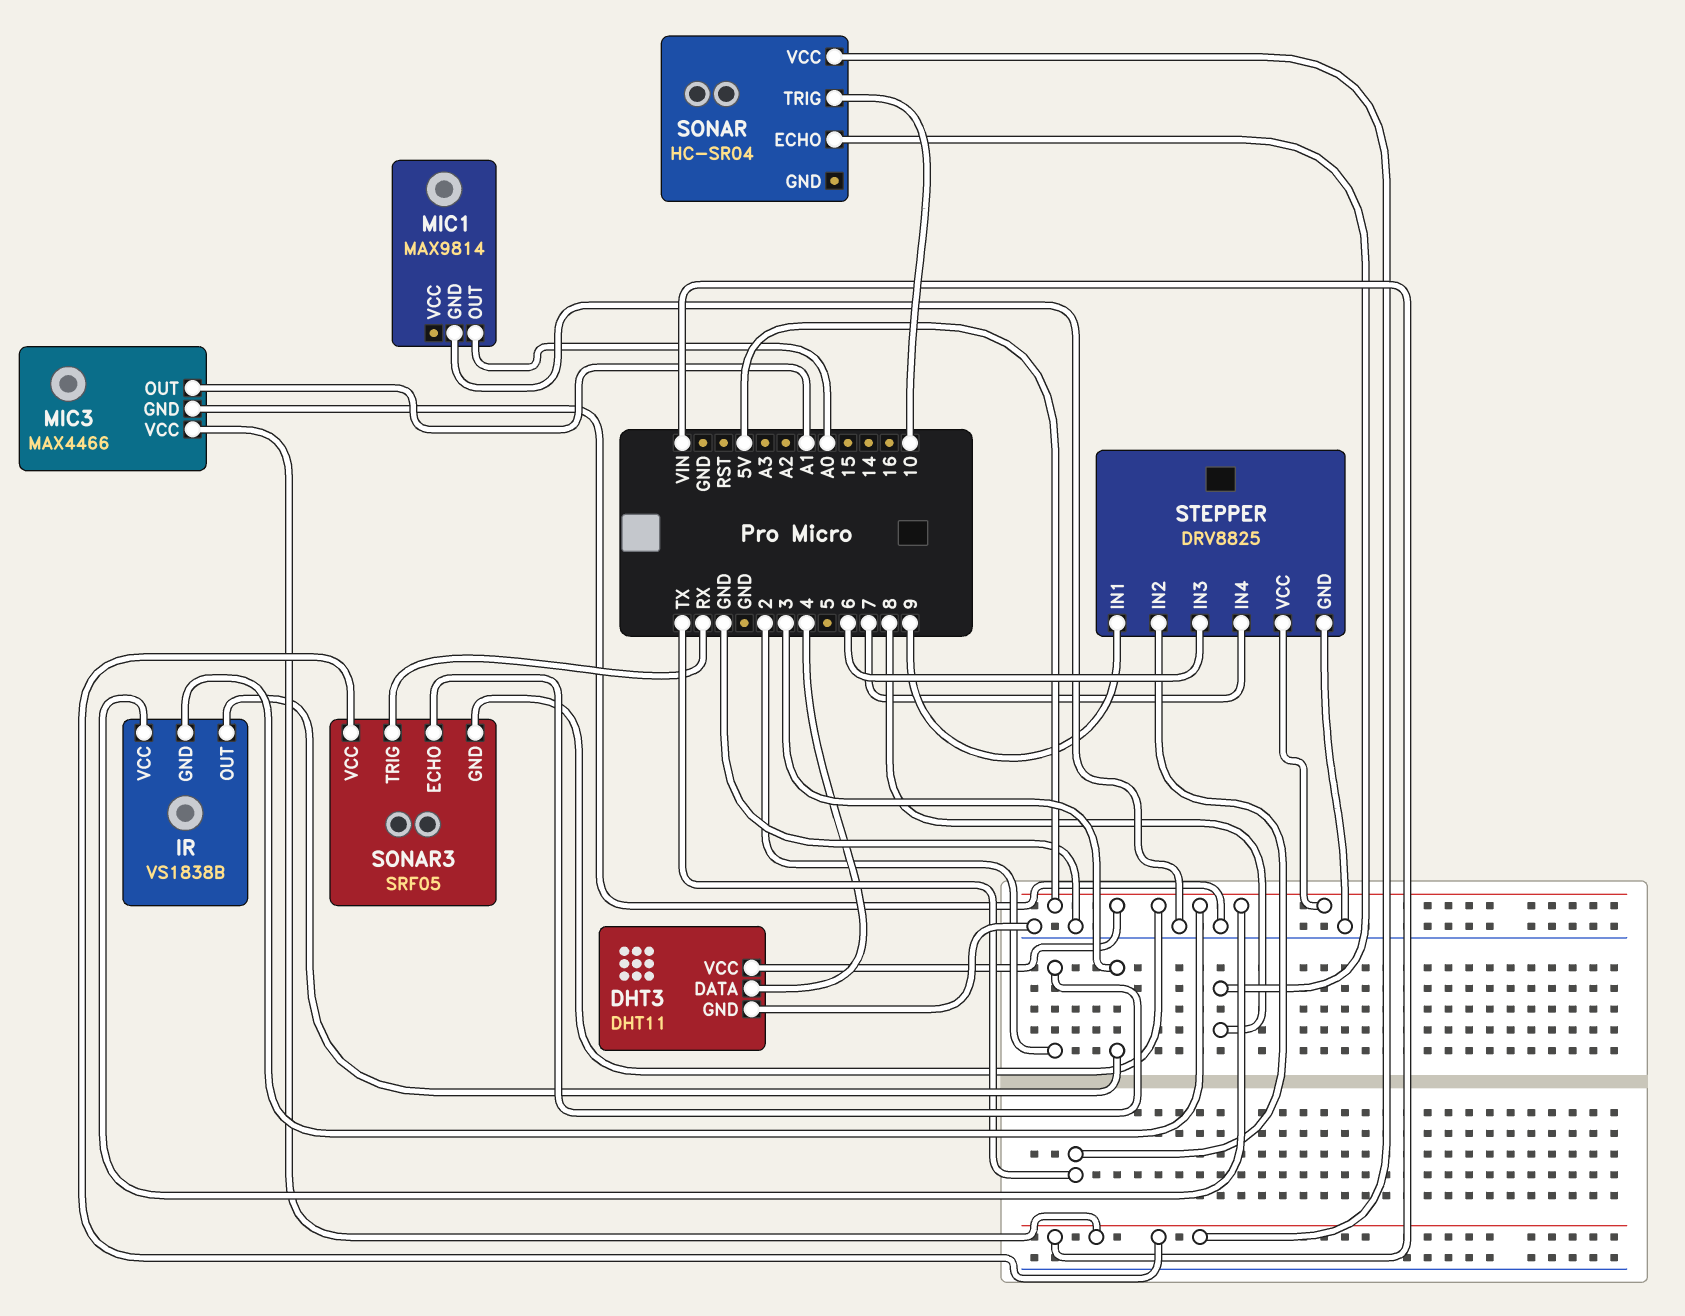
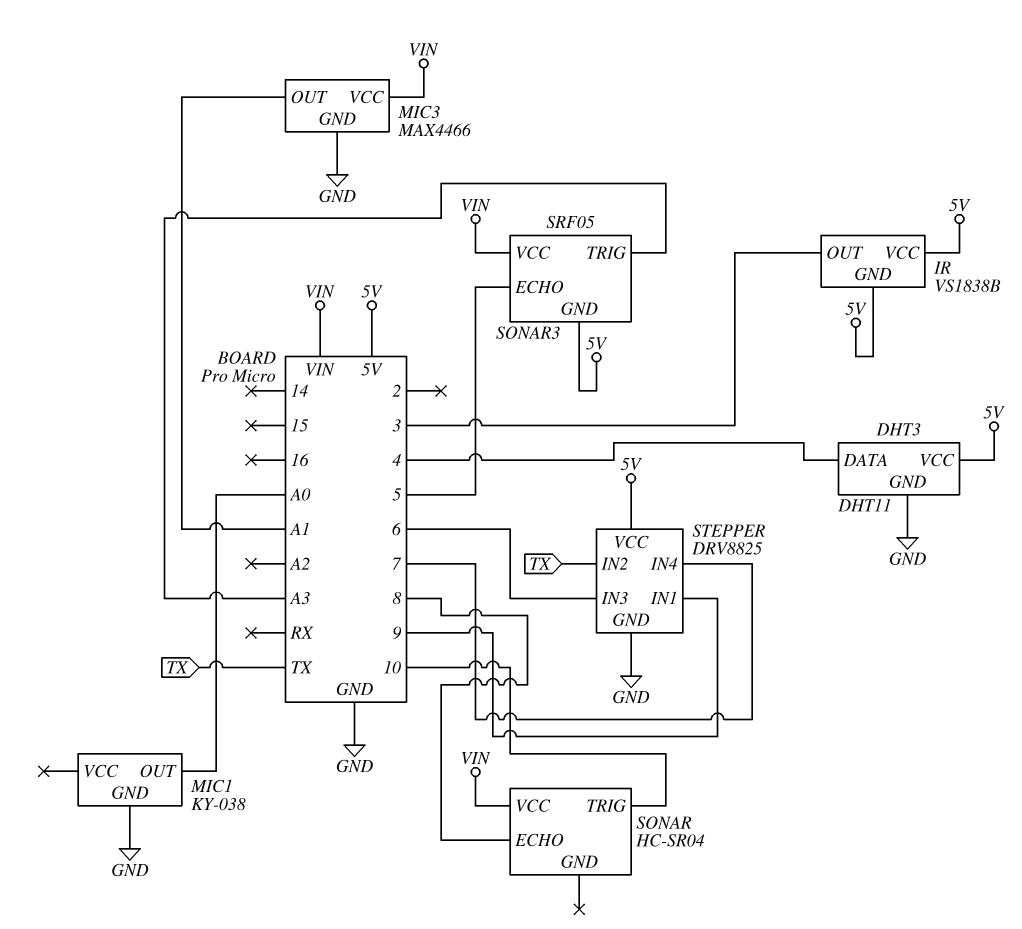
MIC1: MAX9814 -> KY-038
SONAR3 pin ECHO: 2 -> 5
SONAR3 pin TRIG: RX -> A3

